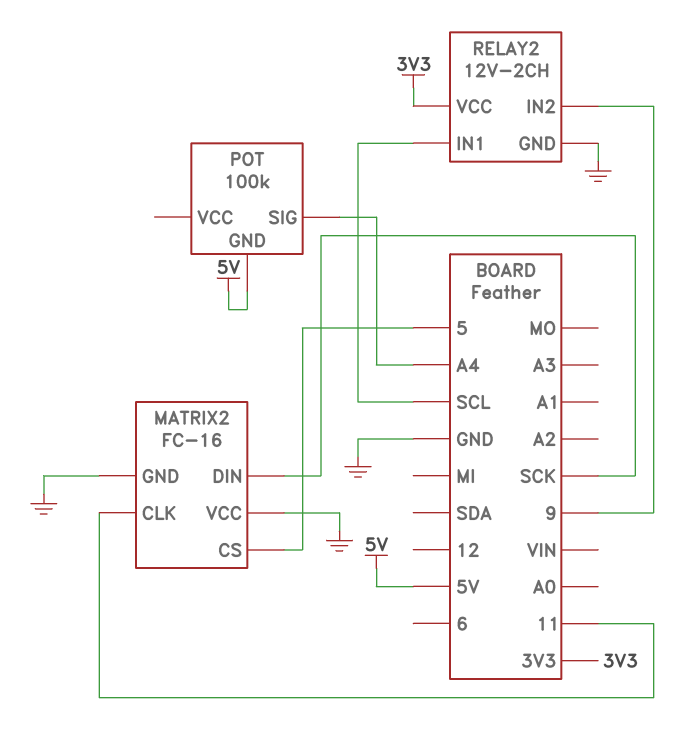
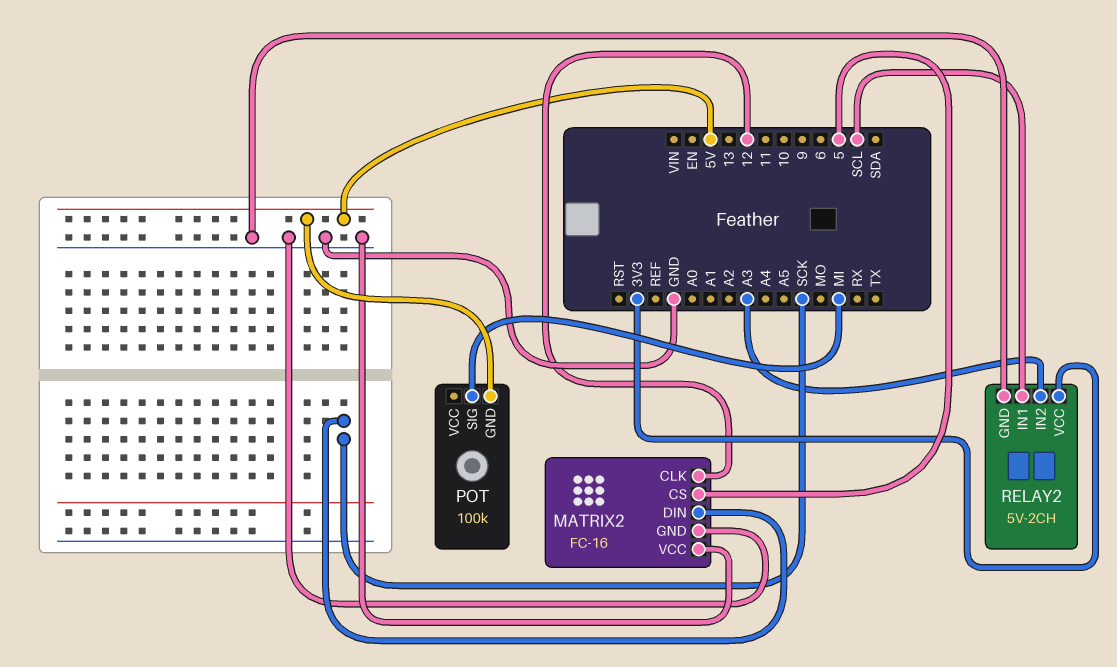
MATRIX2 pin CLK: 11 -> 12
POT pin SIG: A4 -> MI
RELAY2: 12V-2CH -> 5V-2CH
RELAY2 pin IN2: 9 -> A3

